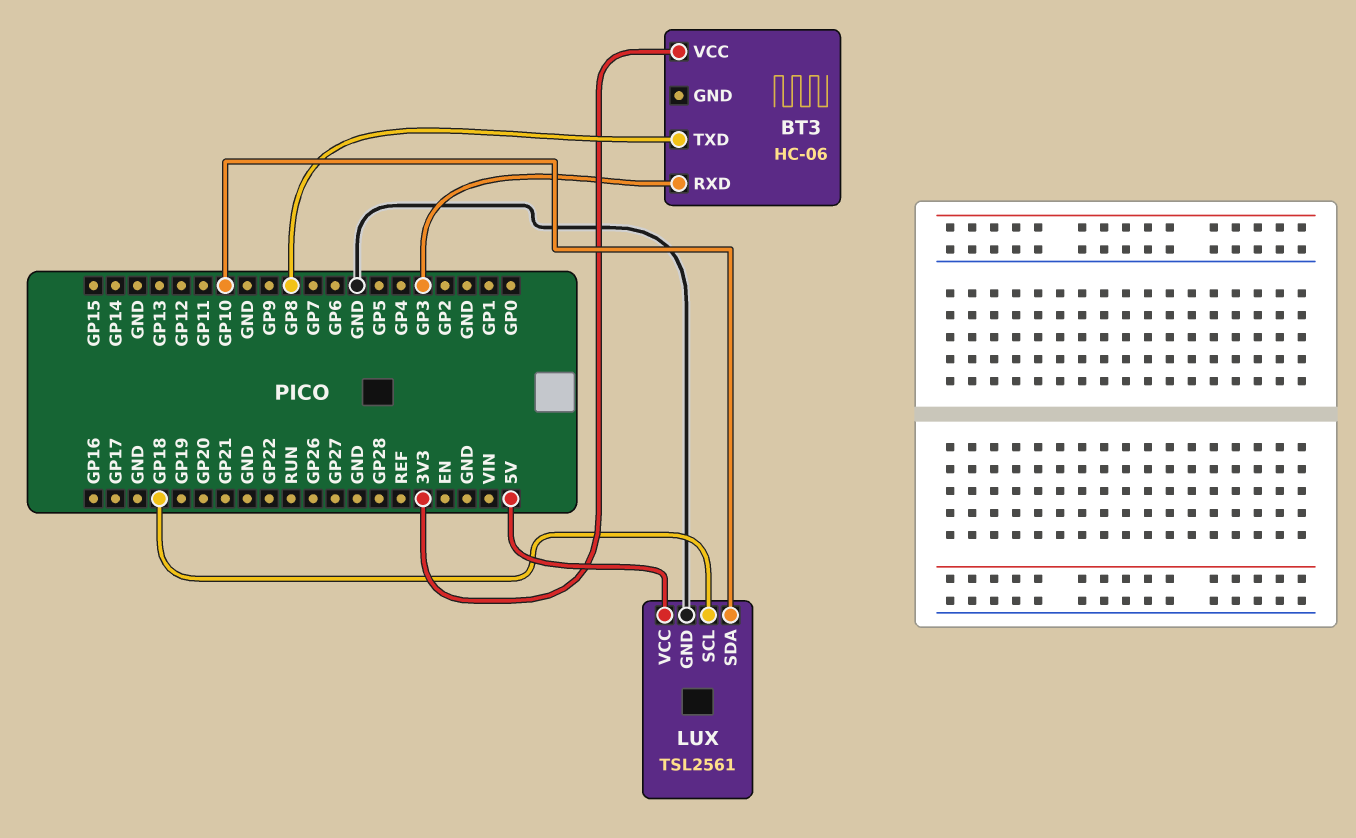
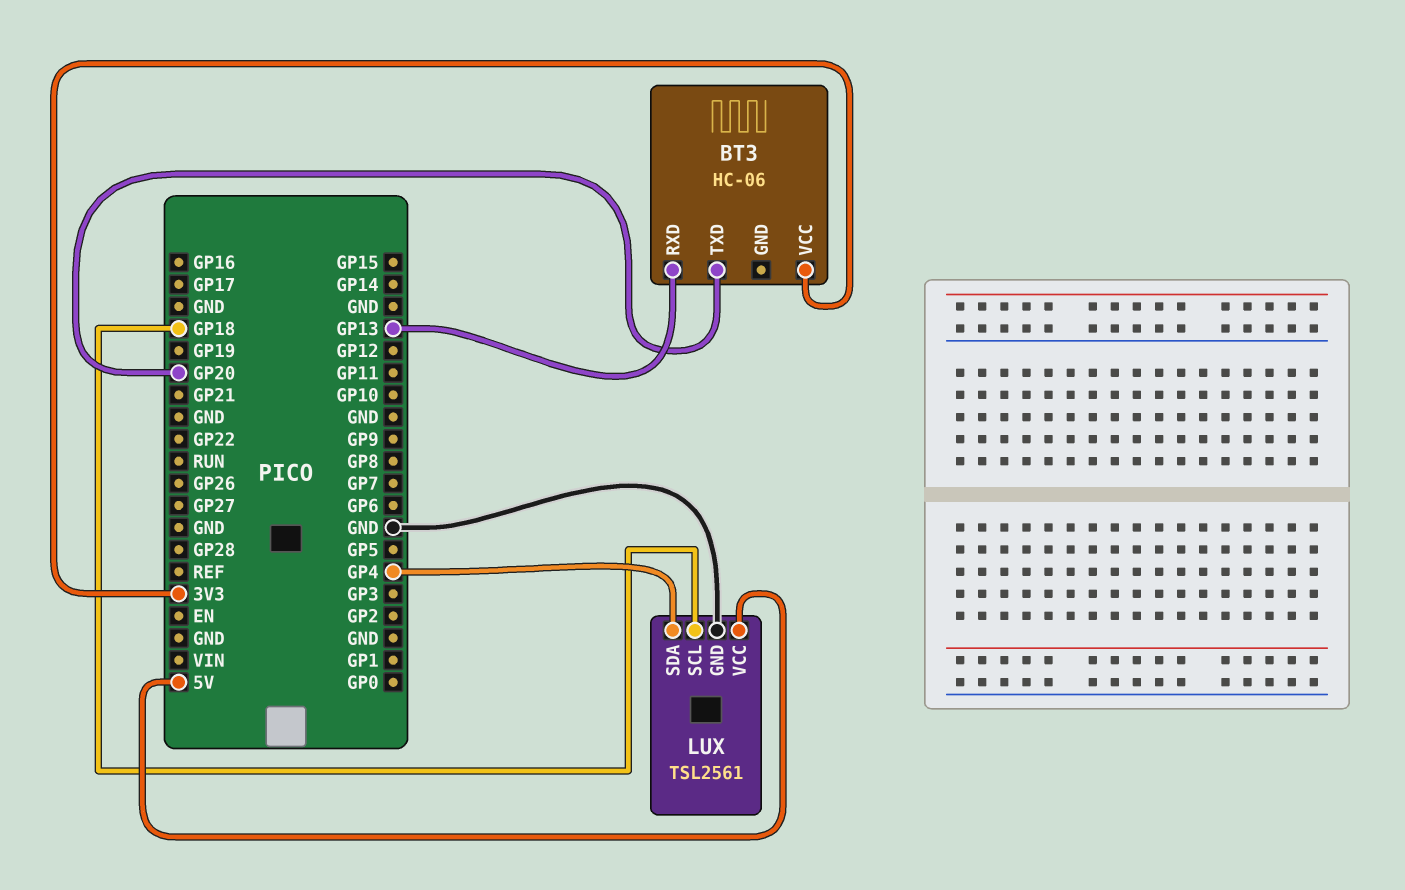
BT3 pin RXD: GP3 -> GP13
BT3 pin TXD: GP8 -> GP20
LUX pin SDA: GP10 -> GP4

